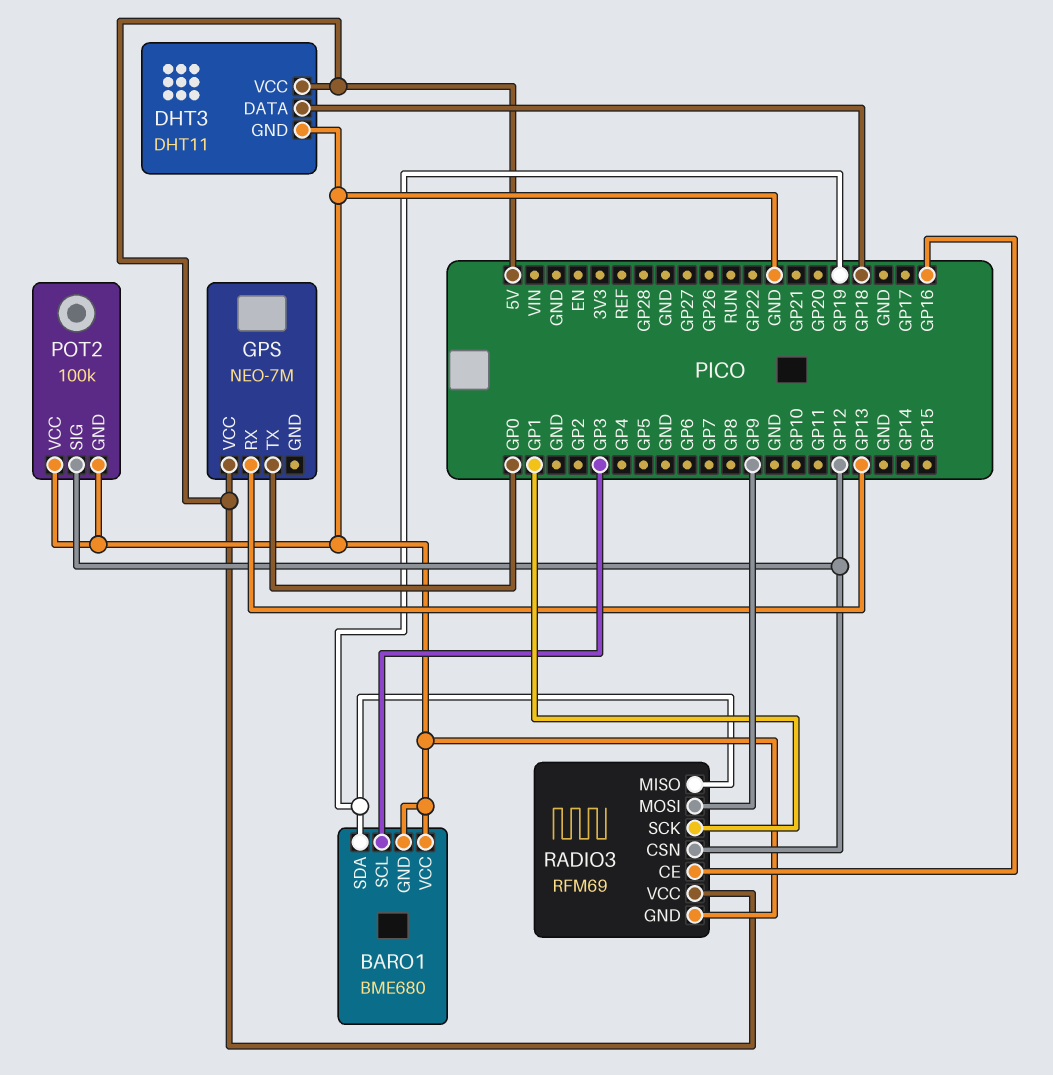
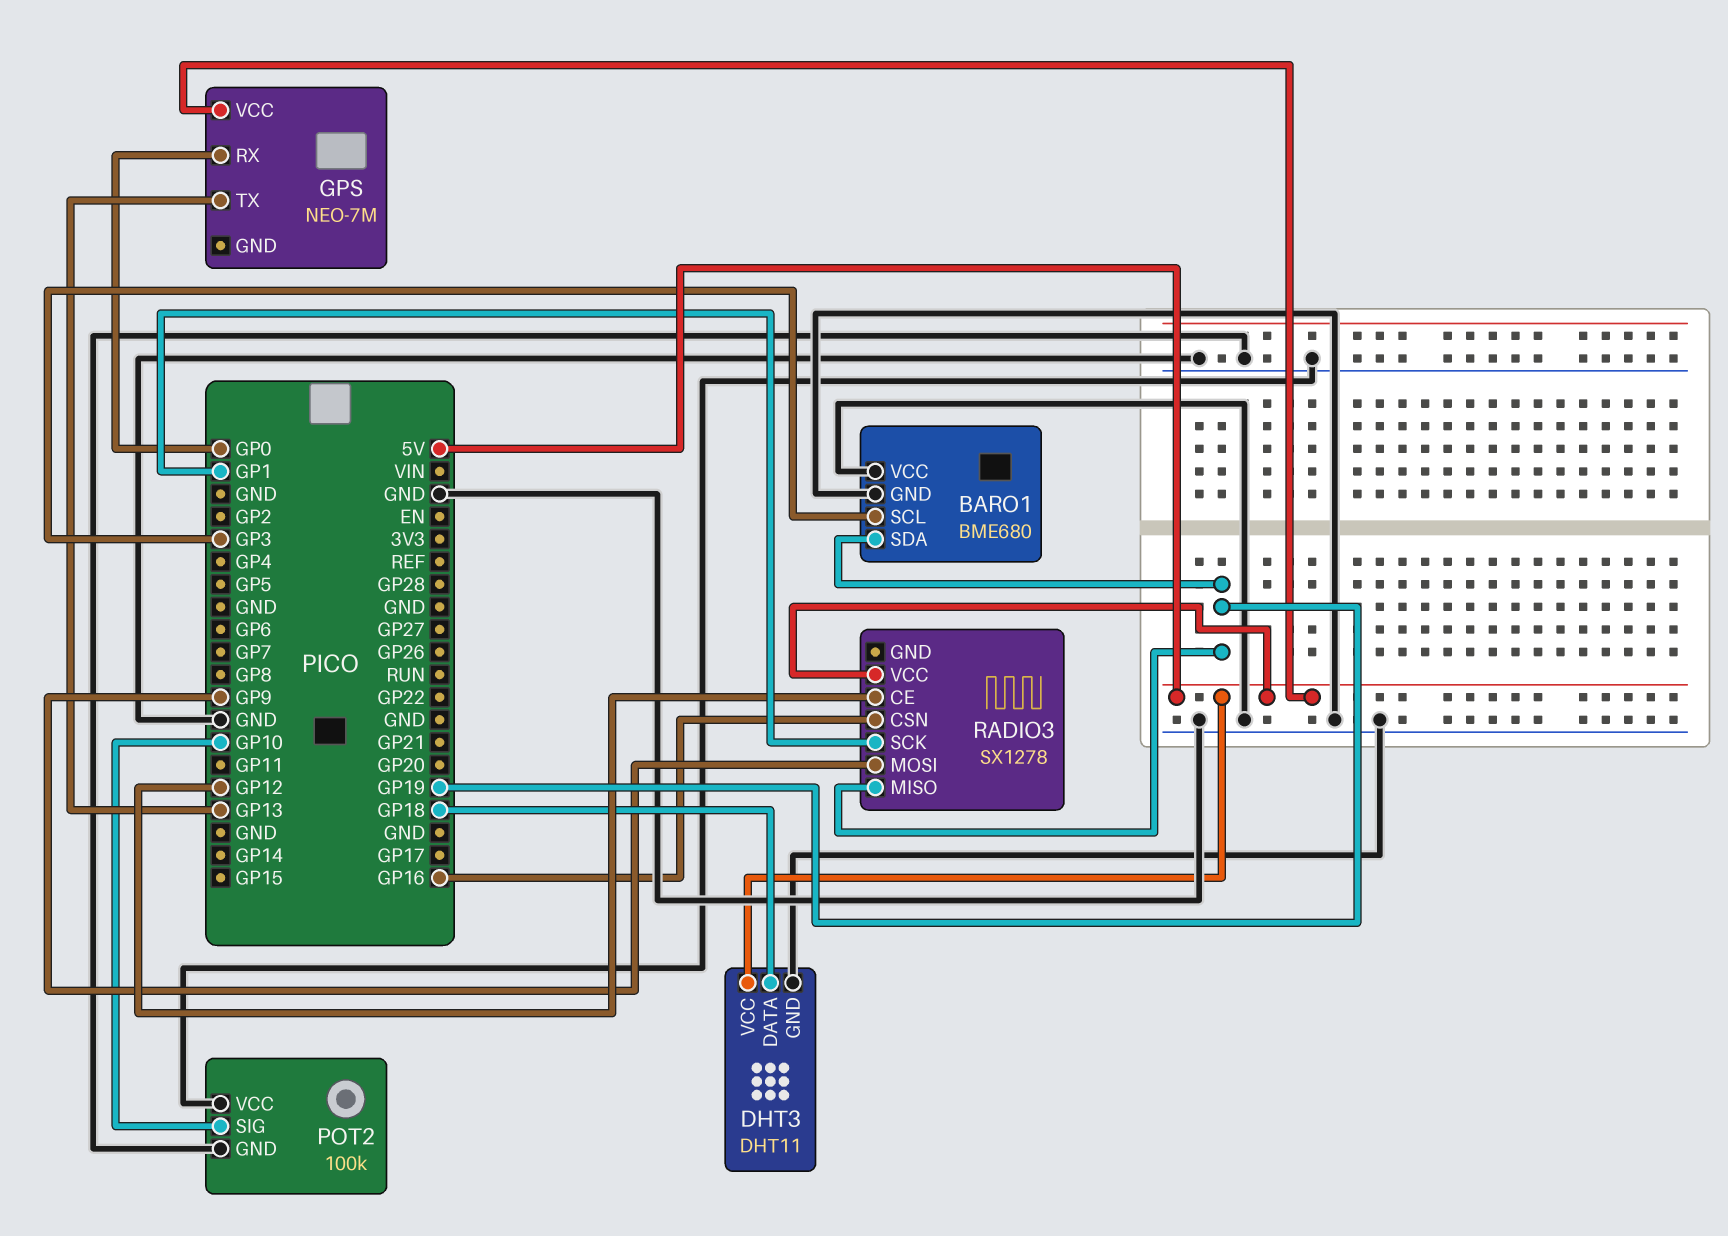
GPS pin RX: GP13 -> GP0
GPS pin TX: GP0 -> GP13
POT2 pin SIG: GP12 -> GP10
RADIO3: RFM69 -> SX1278
RADIO3 pin CE: GP16 -> GP12
RADIO3 pin CSN: GP12 -> GP16
RADIO3 pin GND: GND -> none

